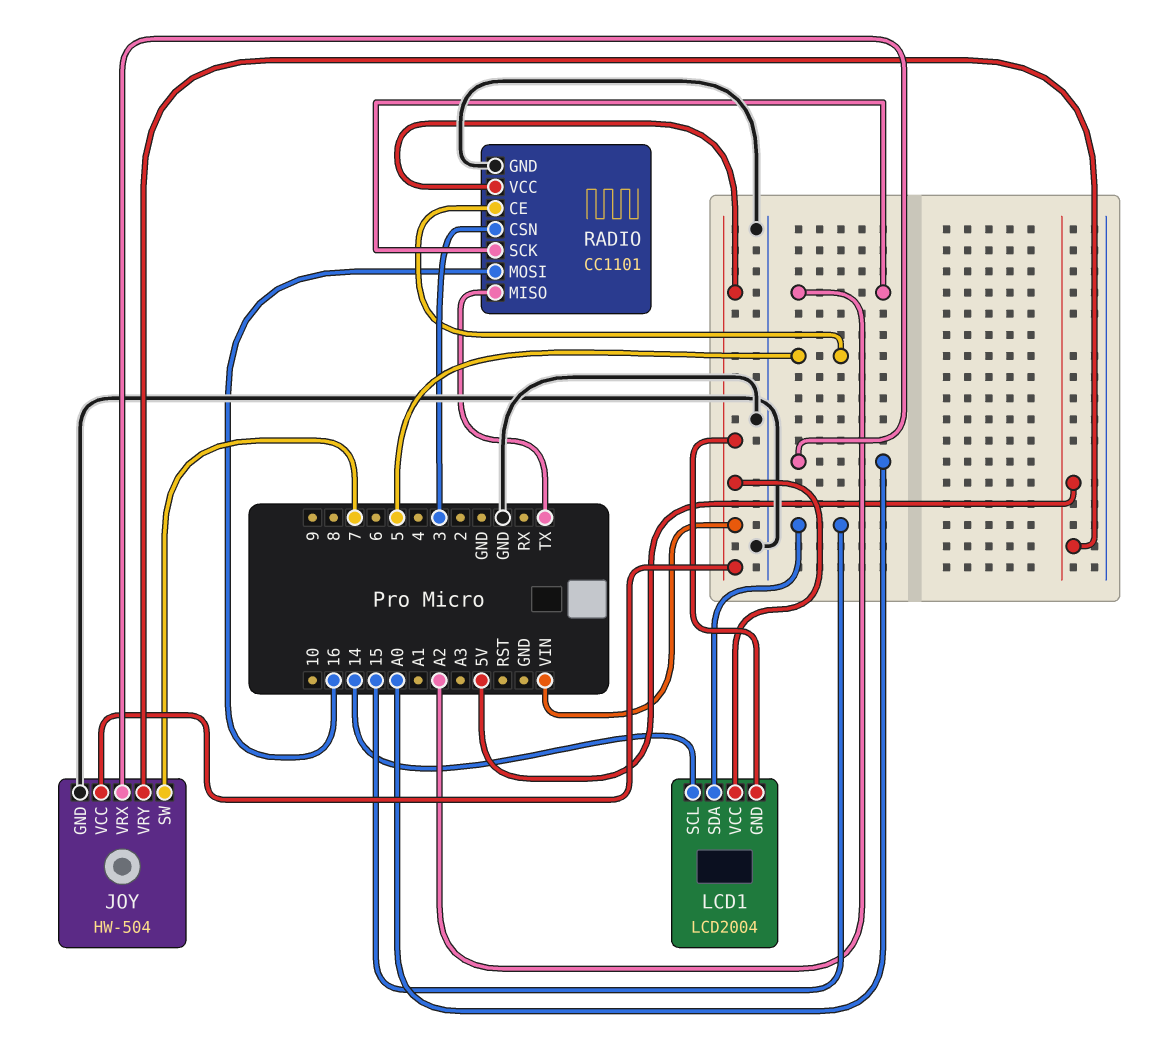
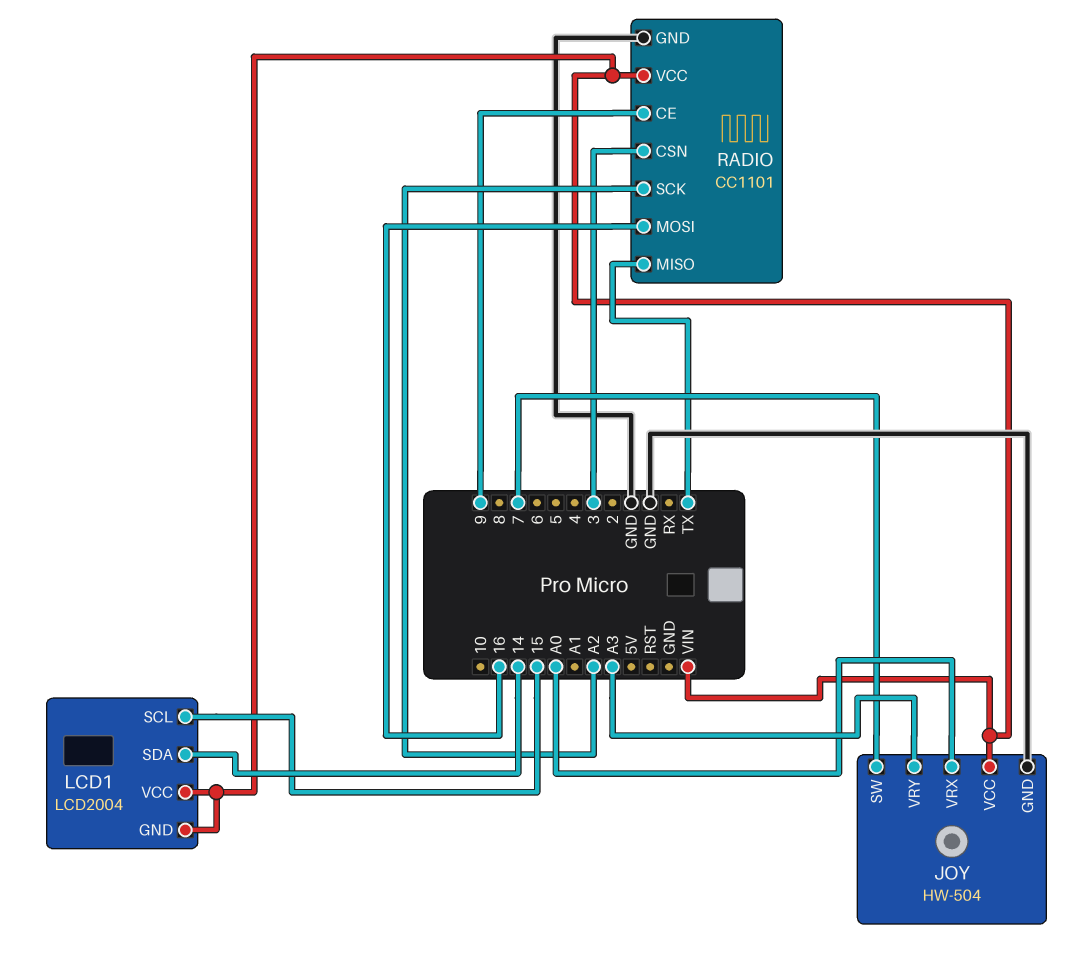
JOY pin VRY: 5V -> A3
LCD1 pin SCL: 14 -> 15
LCD1 pin SDA: 15 -> 14
RADIO pin CE: 5 -> 9

